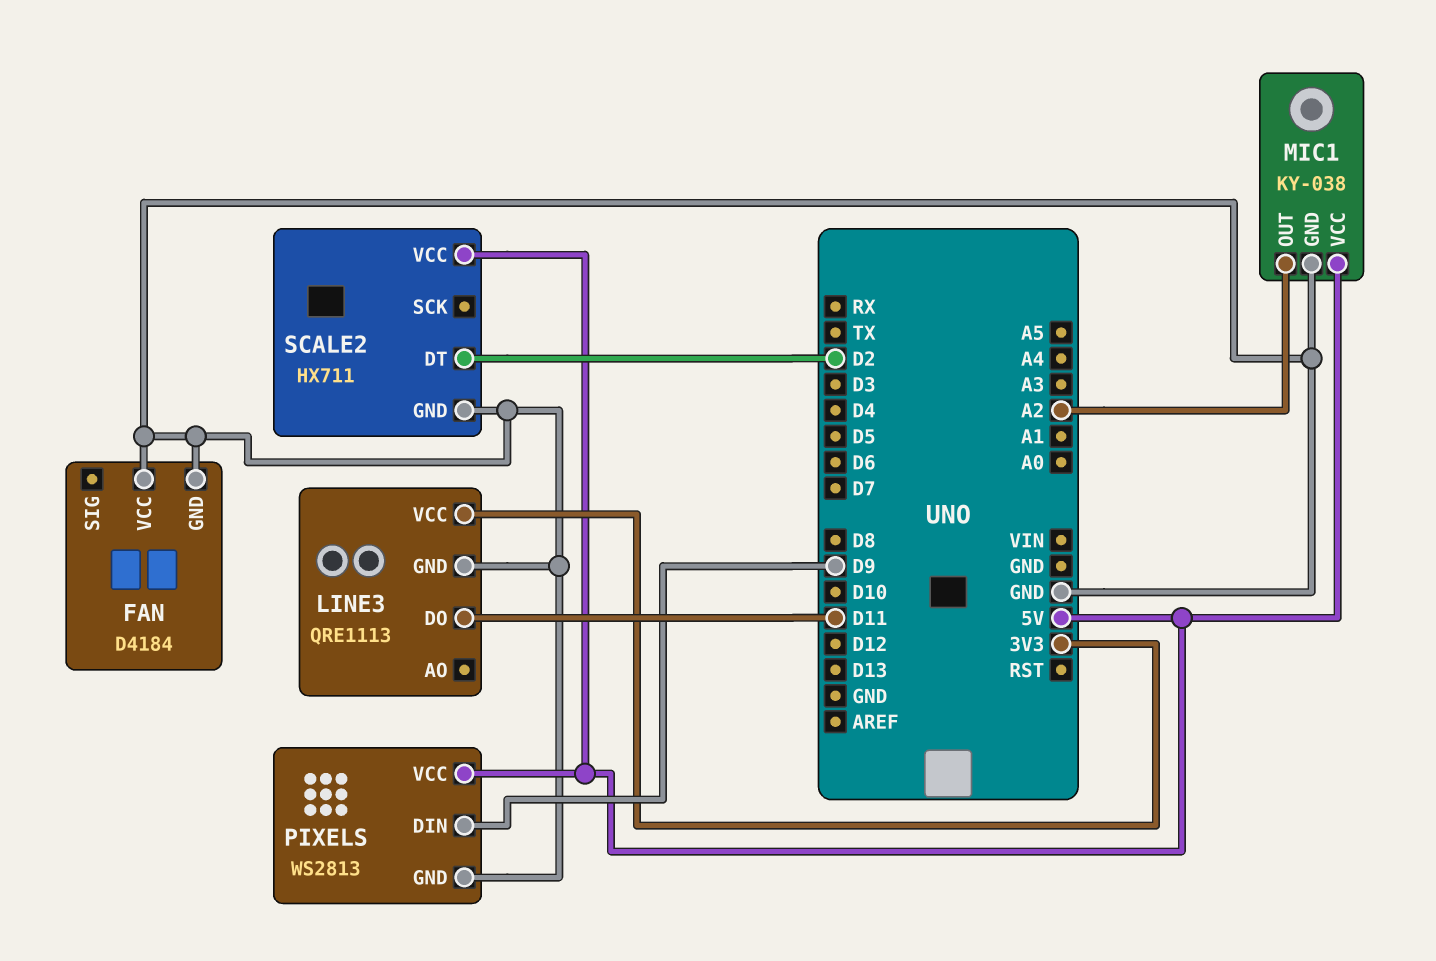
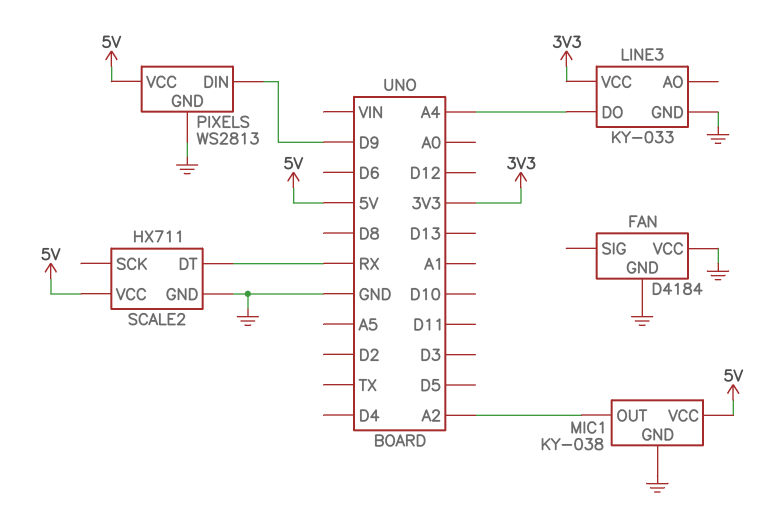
LINE3: QRE1113 -> KY-033
LINE3 pin DO: D11 -> A4
SCALE2 pin DT: D2 -> RX

